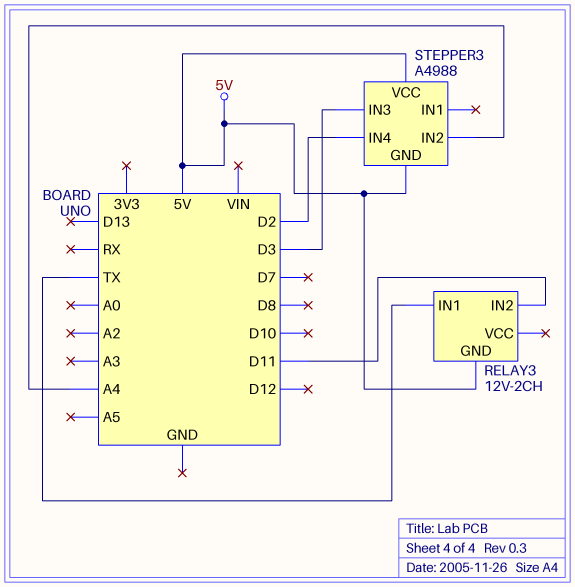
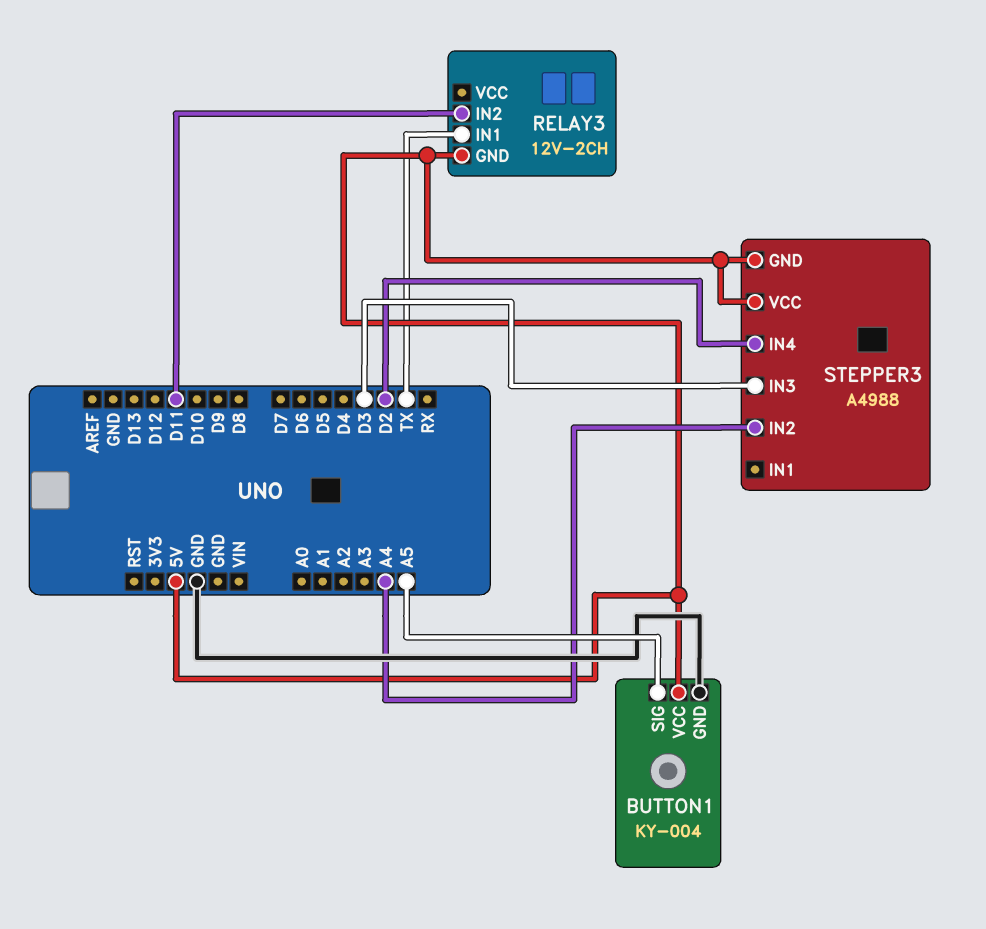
BUTTON1: none -> KY-004
BUTTON1 pin GND: none -> GND
BUTTON1 pin SIG: none -> A5
BUTTON1 pin VCC: none -> 5V

